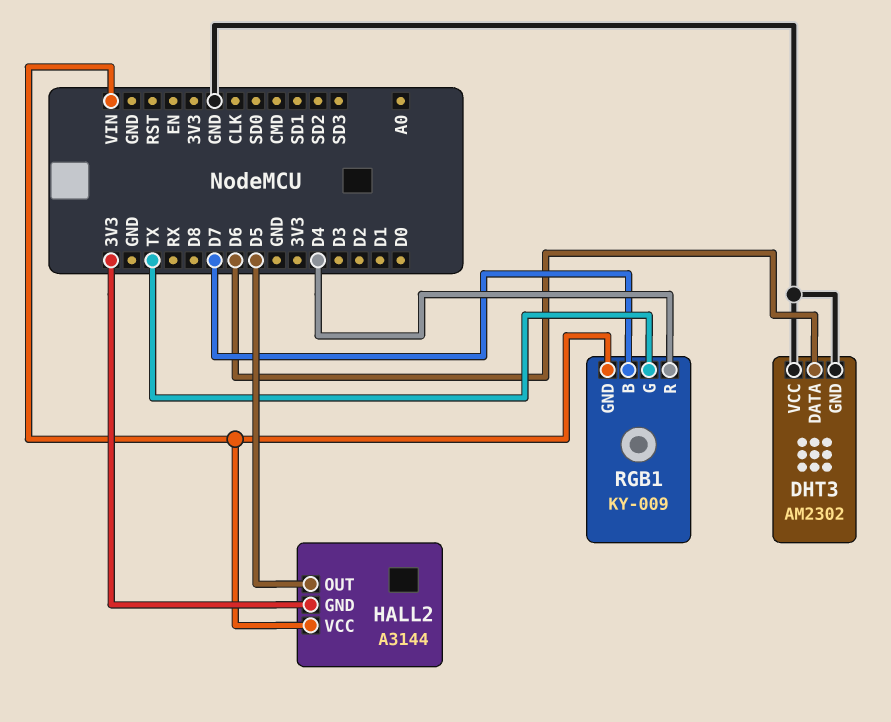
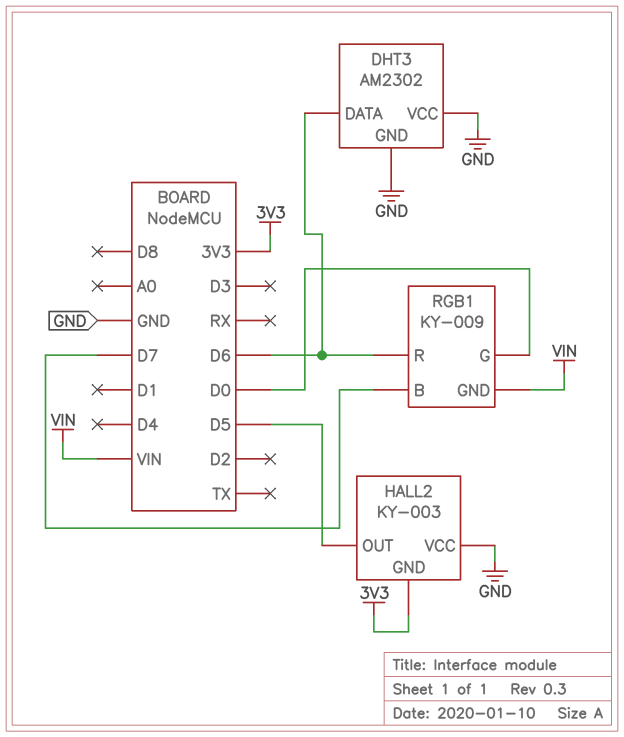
HALL2: A3144 -> KY-003
HALL2 pin VCC: VIN -> GND
RGB1 pin G: TX -> D0
RGB1 pin R: D4 -> D6

